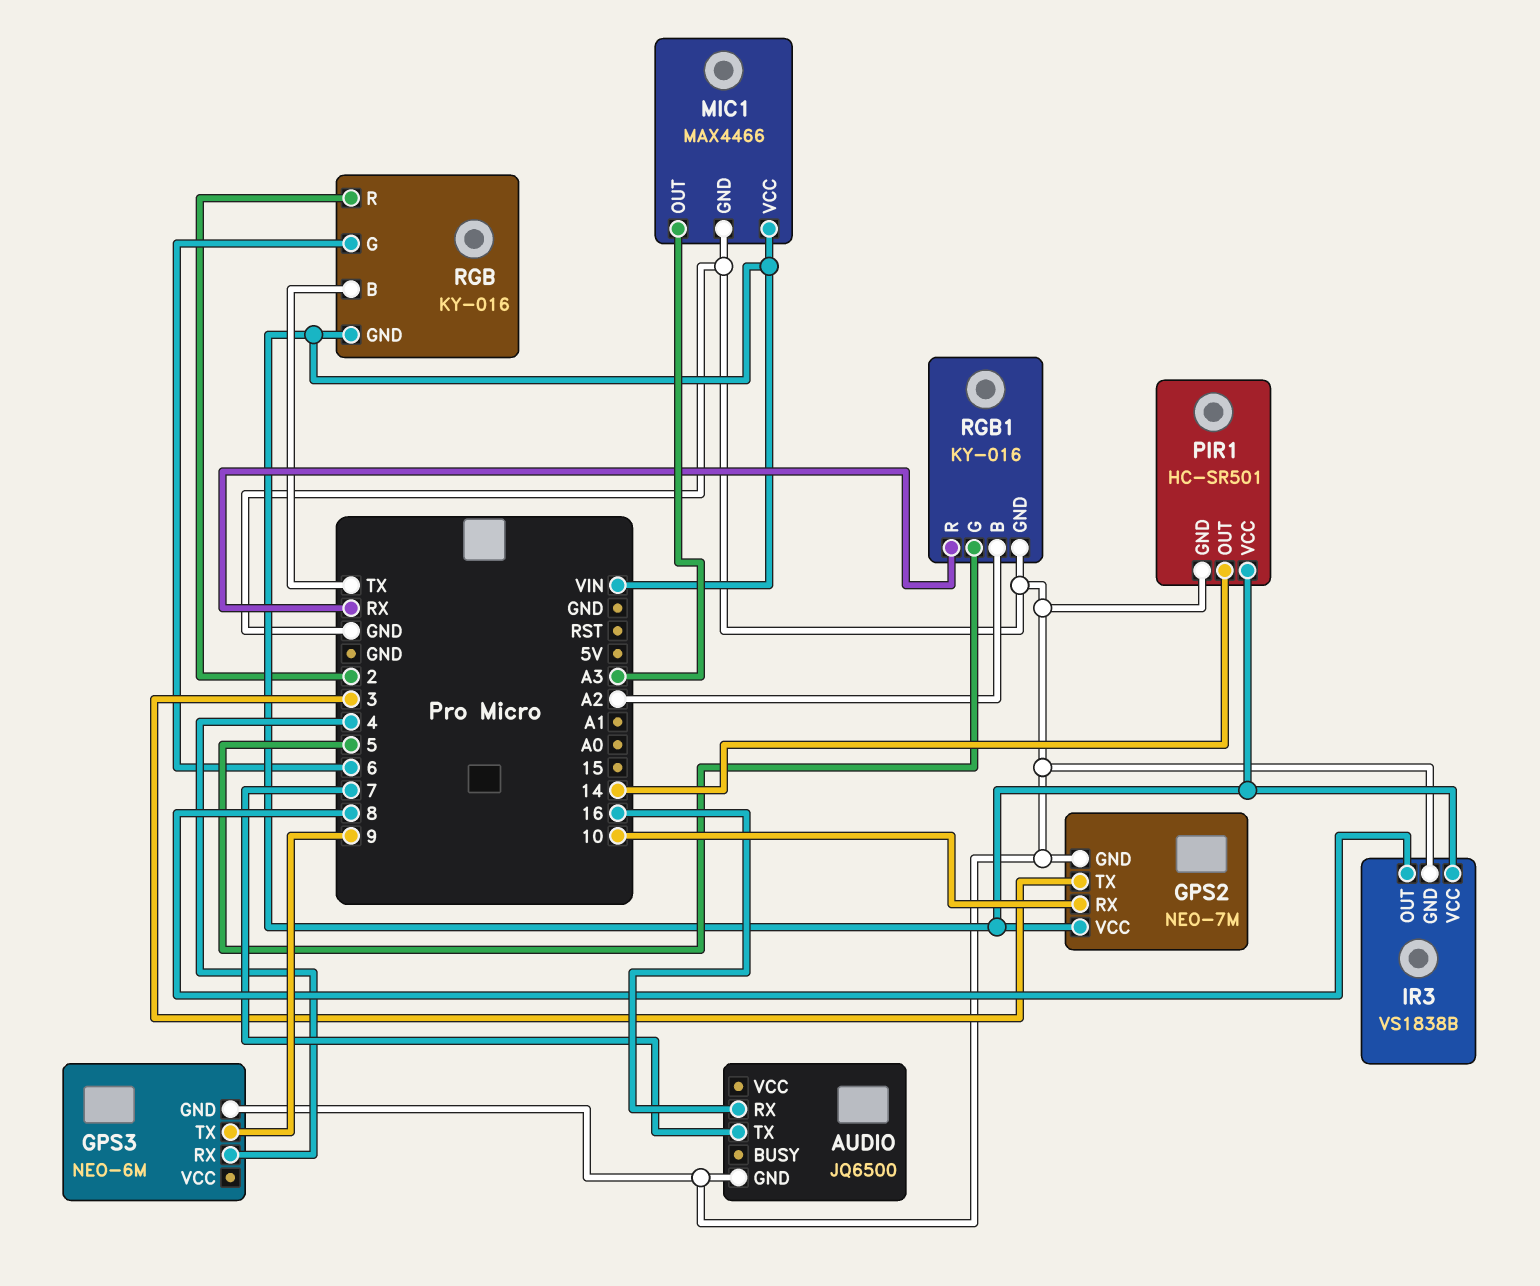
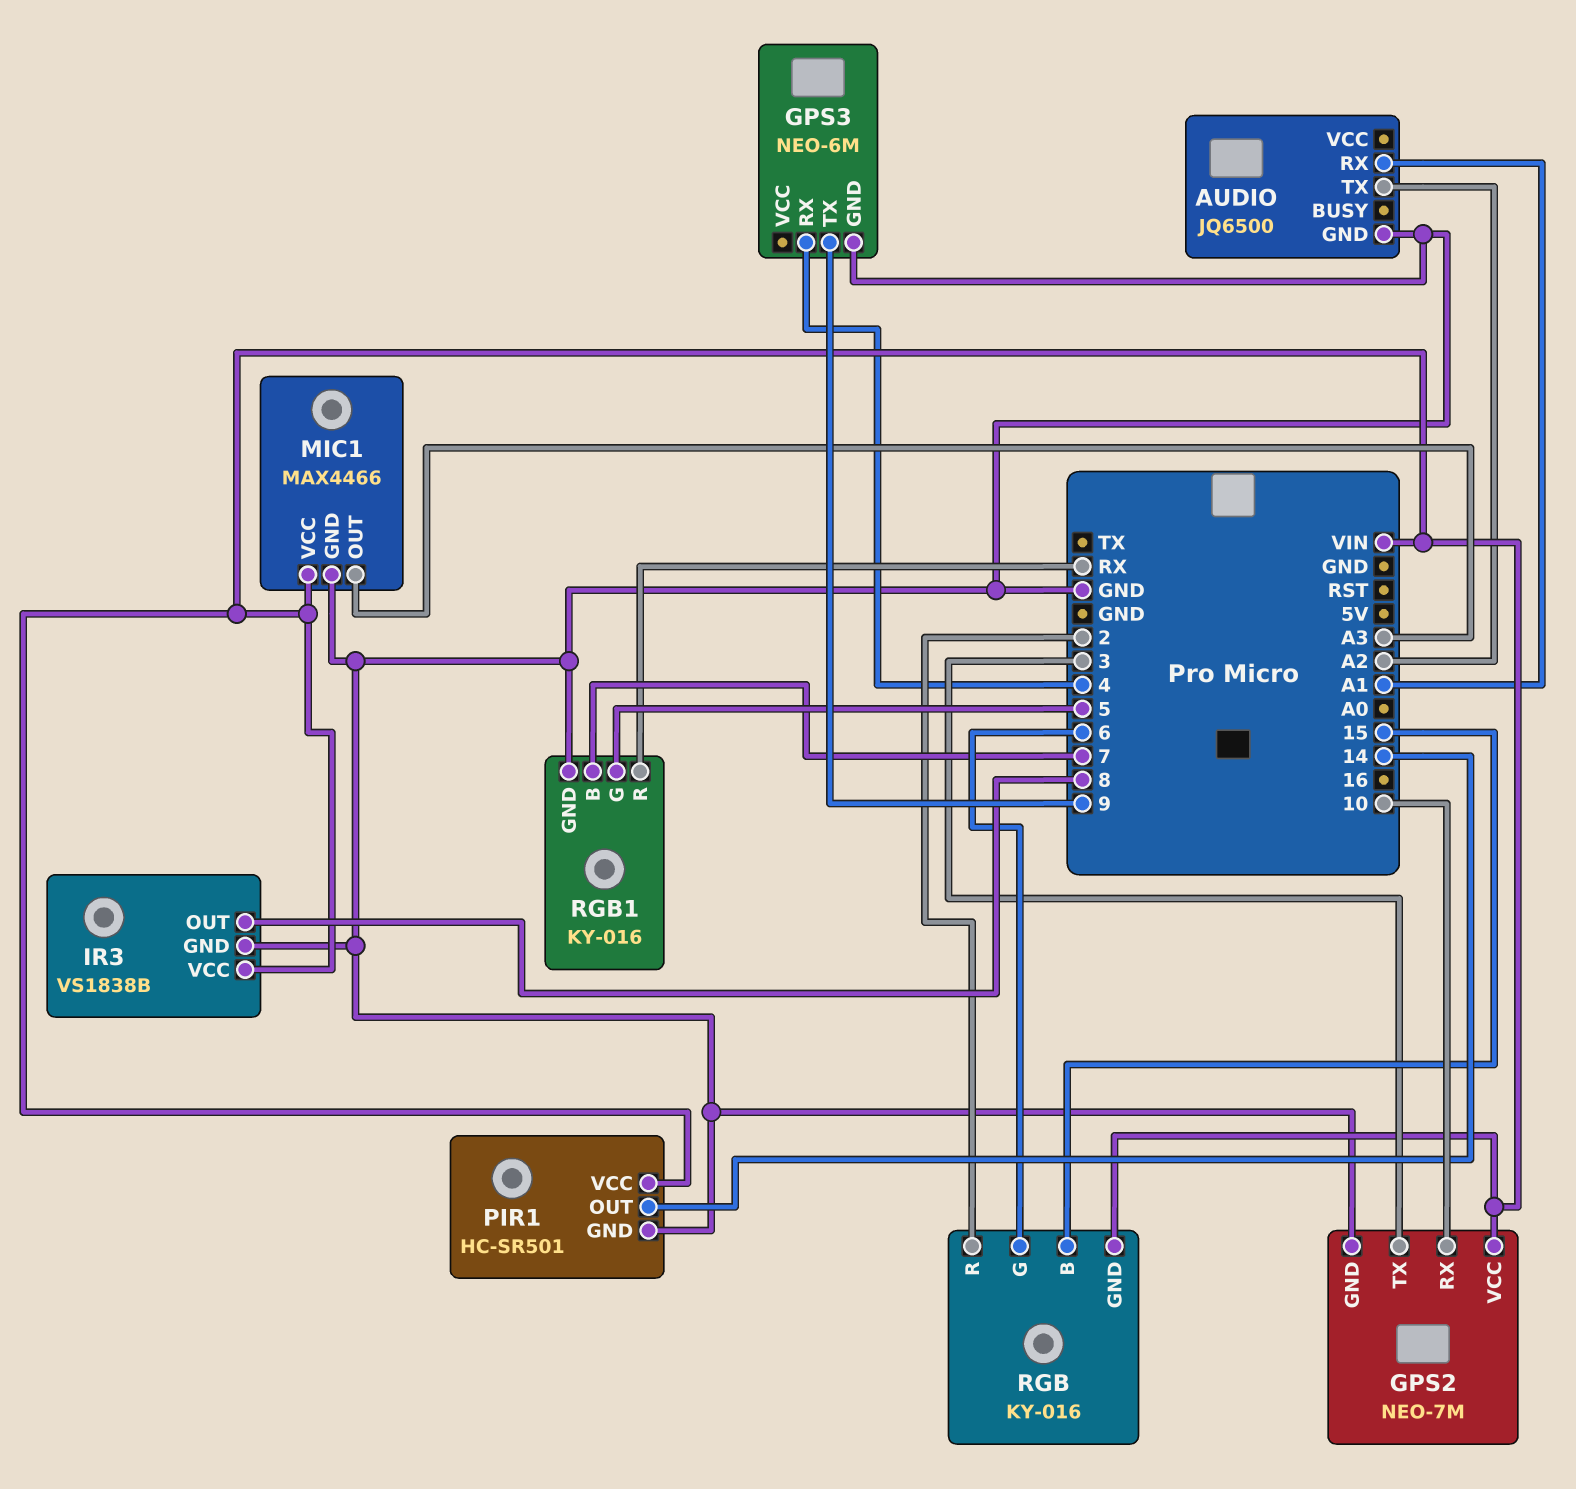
AUDIO pin RX: 16 -> A1
AUDIO pin TX: 7 -> A2
RGB pin B: TX -> 15
RGB1 pin B: A2 -> 7

